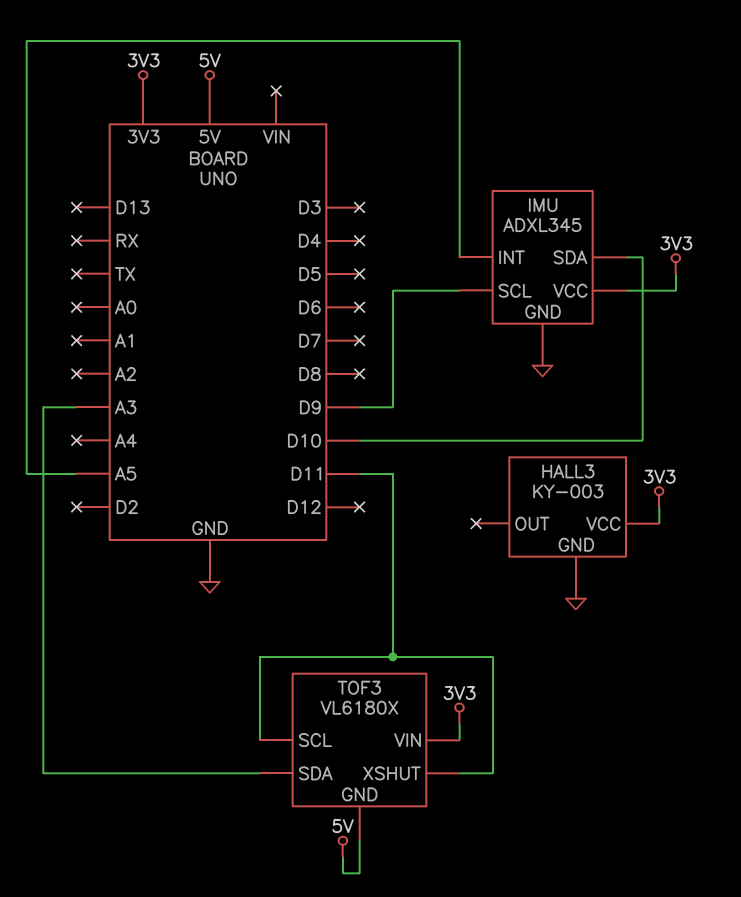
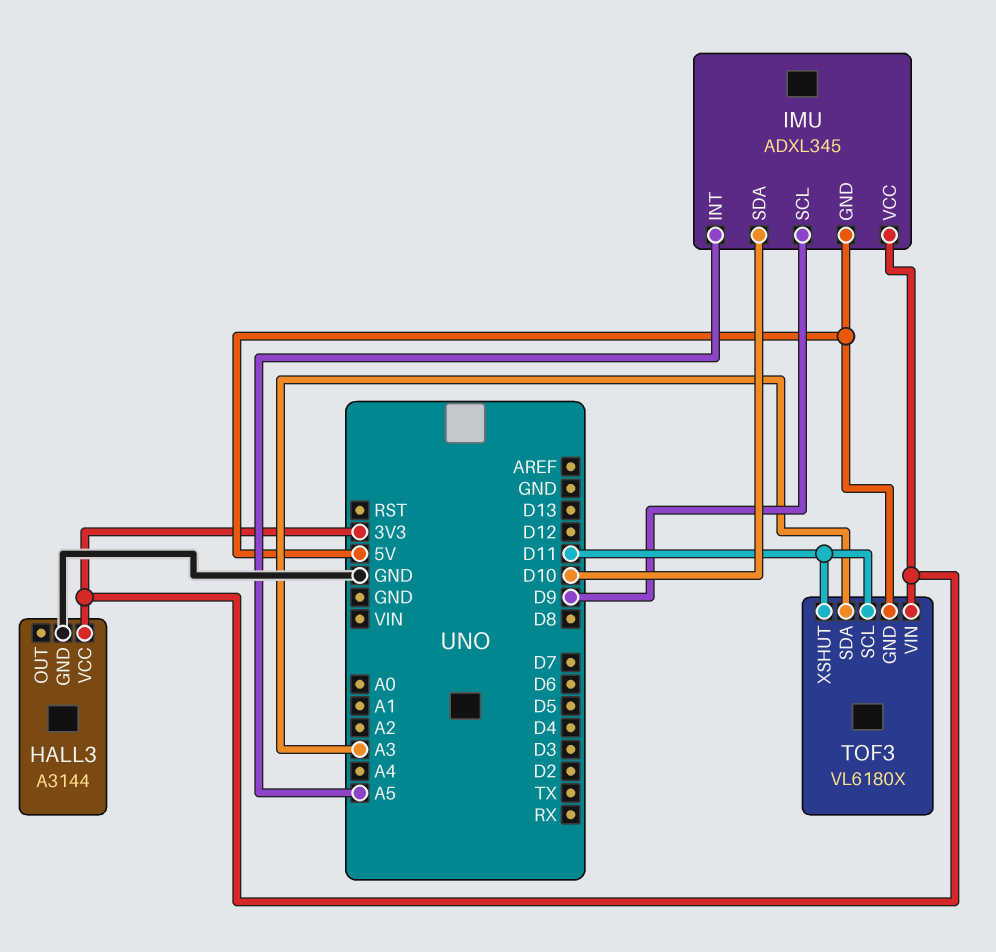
HALL3: KY-003 -> A3144
IMU pin GND: GND -> 5V

